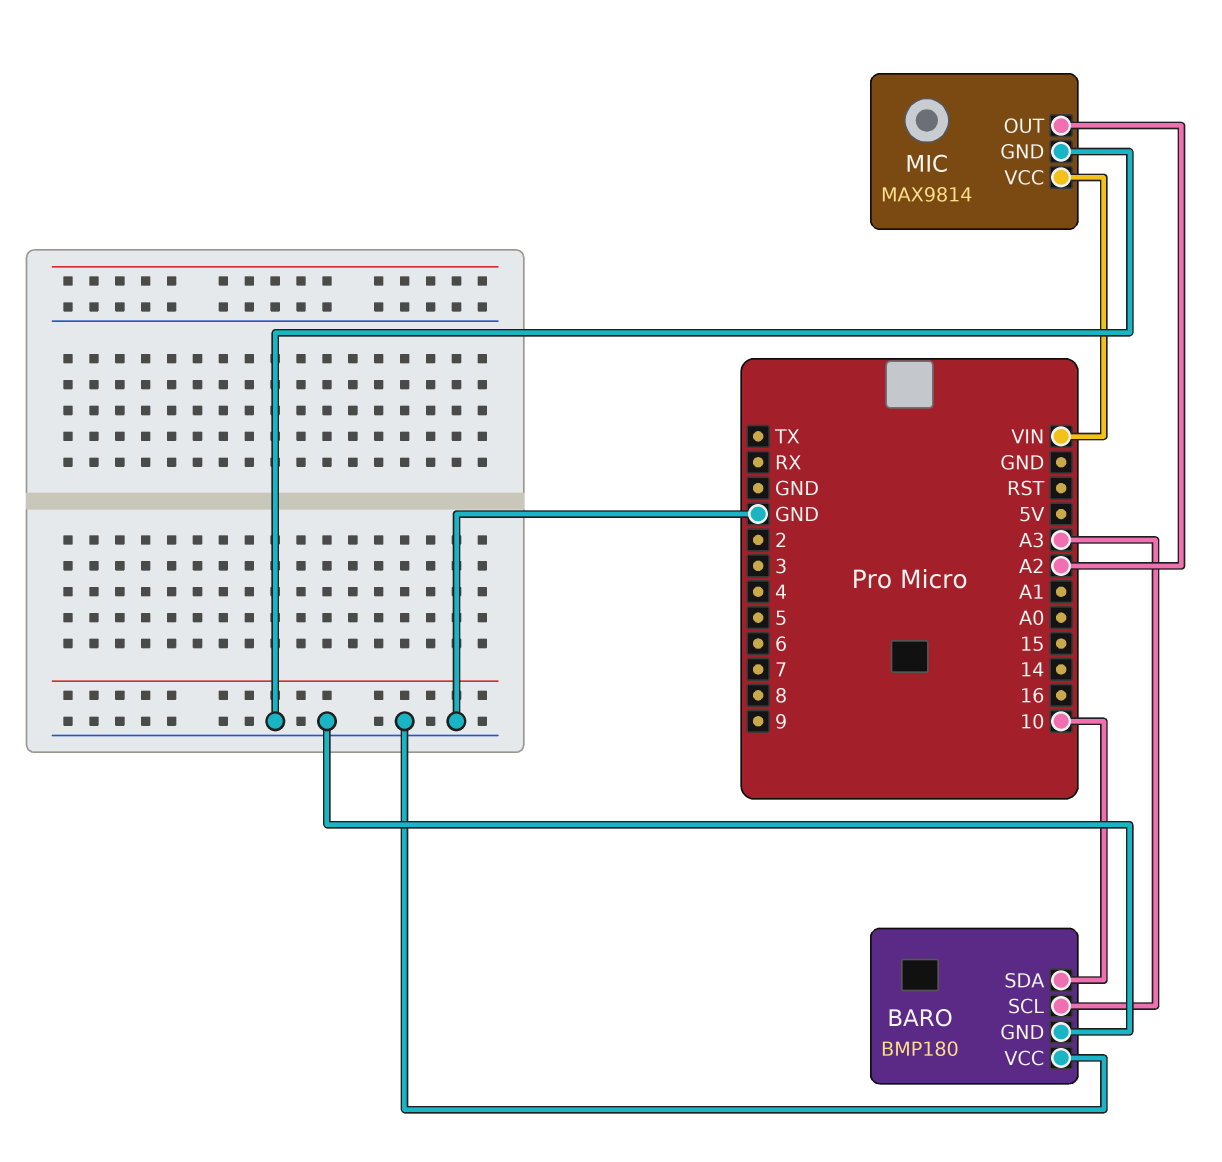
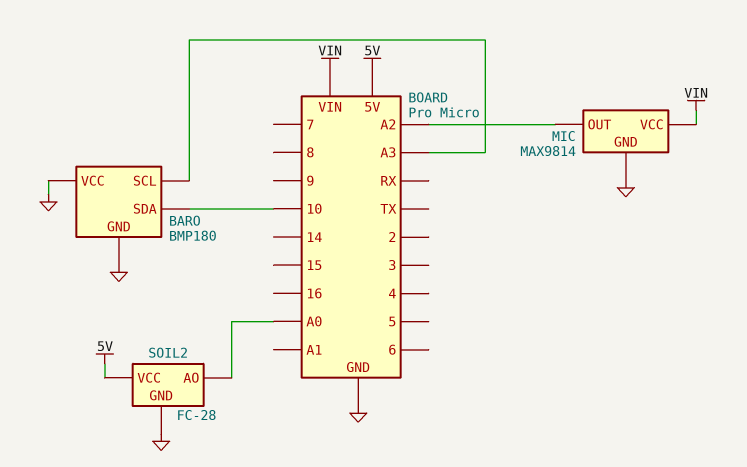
SOIL2: none -> FC-28
SOIL2 pin AO: none -> A0
SOIL2 pin GND: none -> GND
SOIL2 pin VCC: none -> 5V

